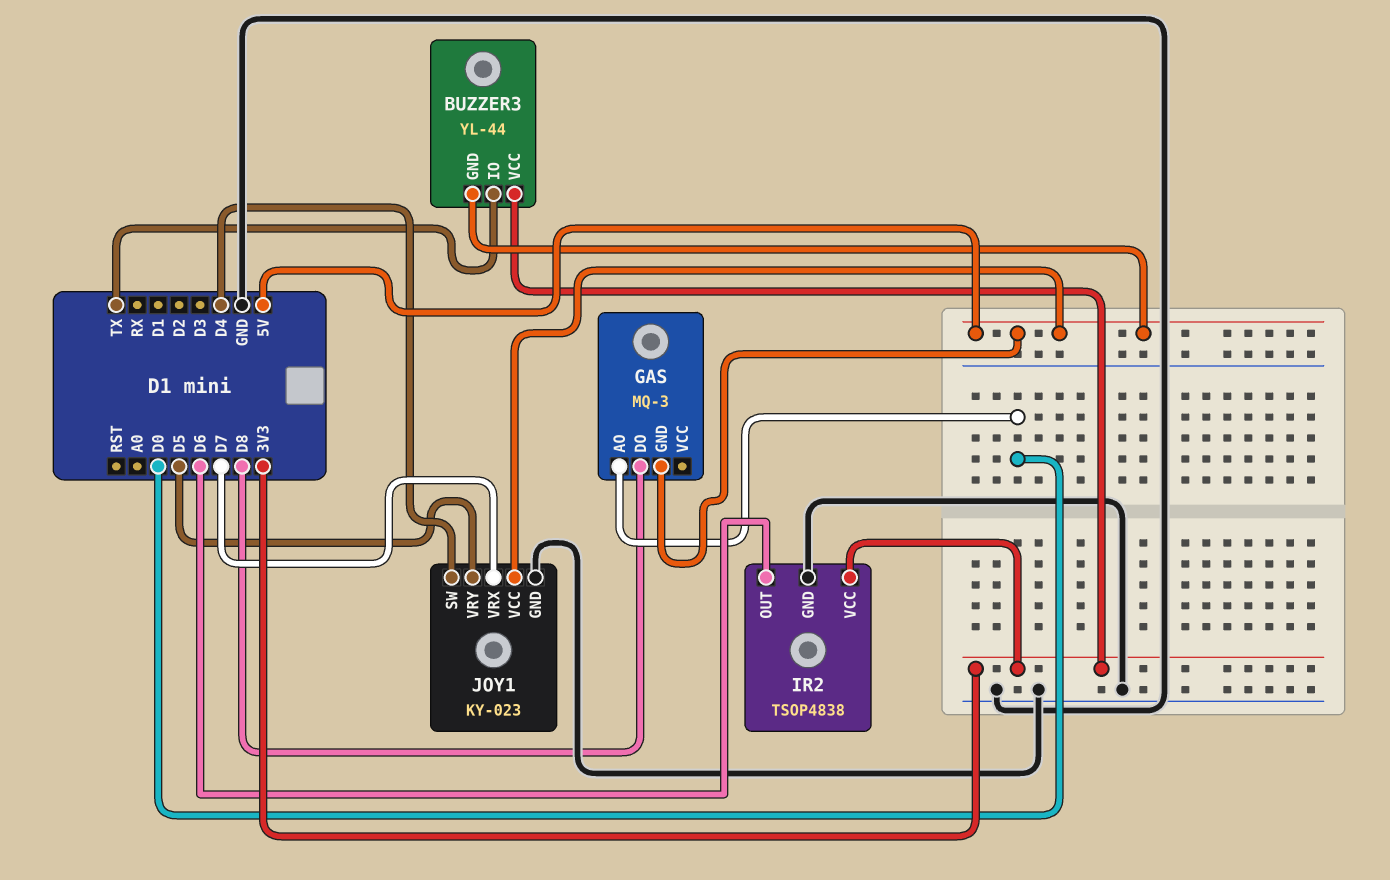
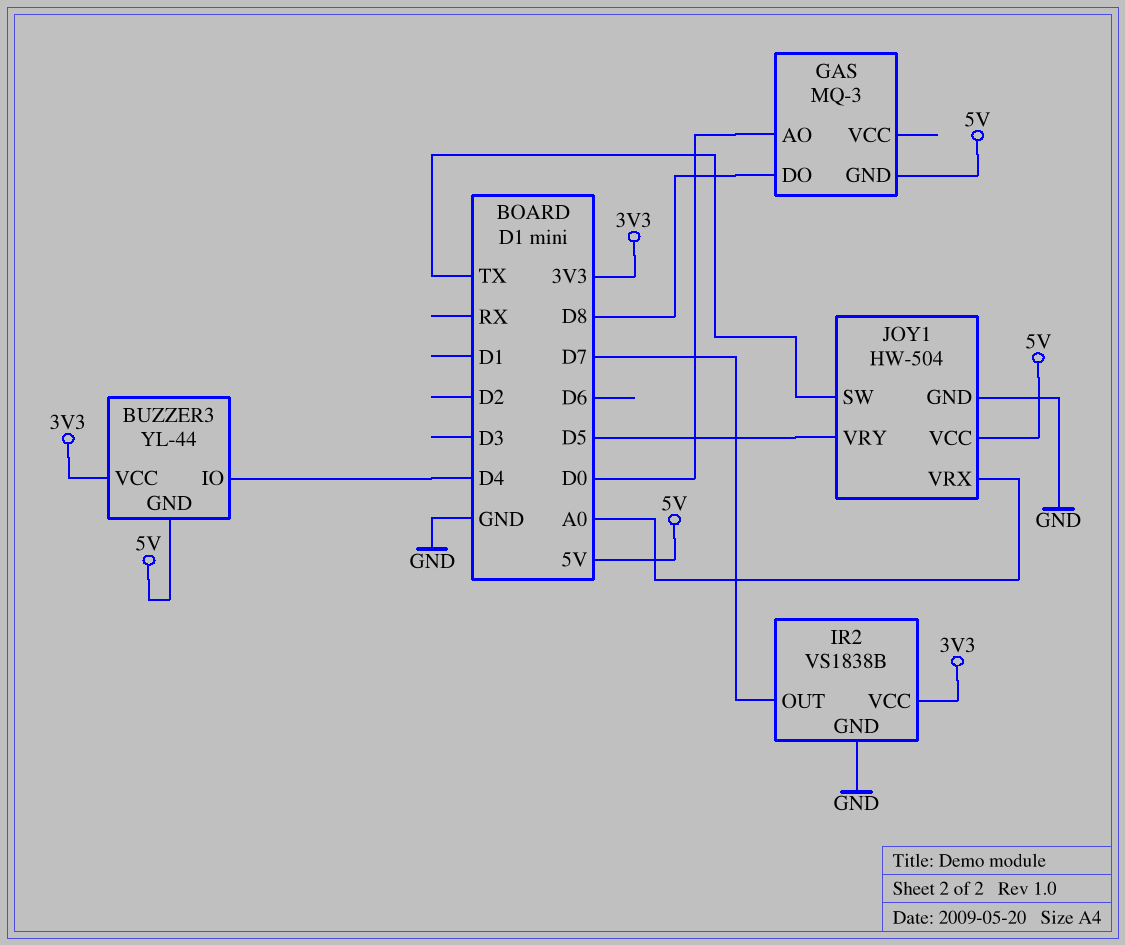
BUZZER3 pin IO: TX -> D4
IR2: TSOP4838 -> VS1838B
IR2 pin OUT: D6 -> D7
JOY1: KY-023 -> HW-504
JOY1 pin SW: D4 -> TX
JOY1 pin VRX: D7 -> A0

